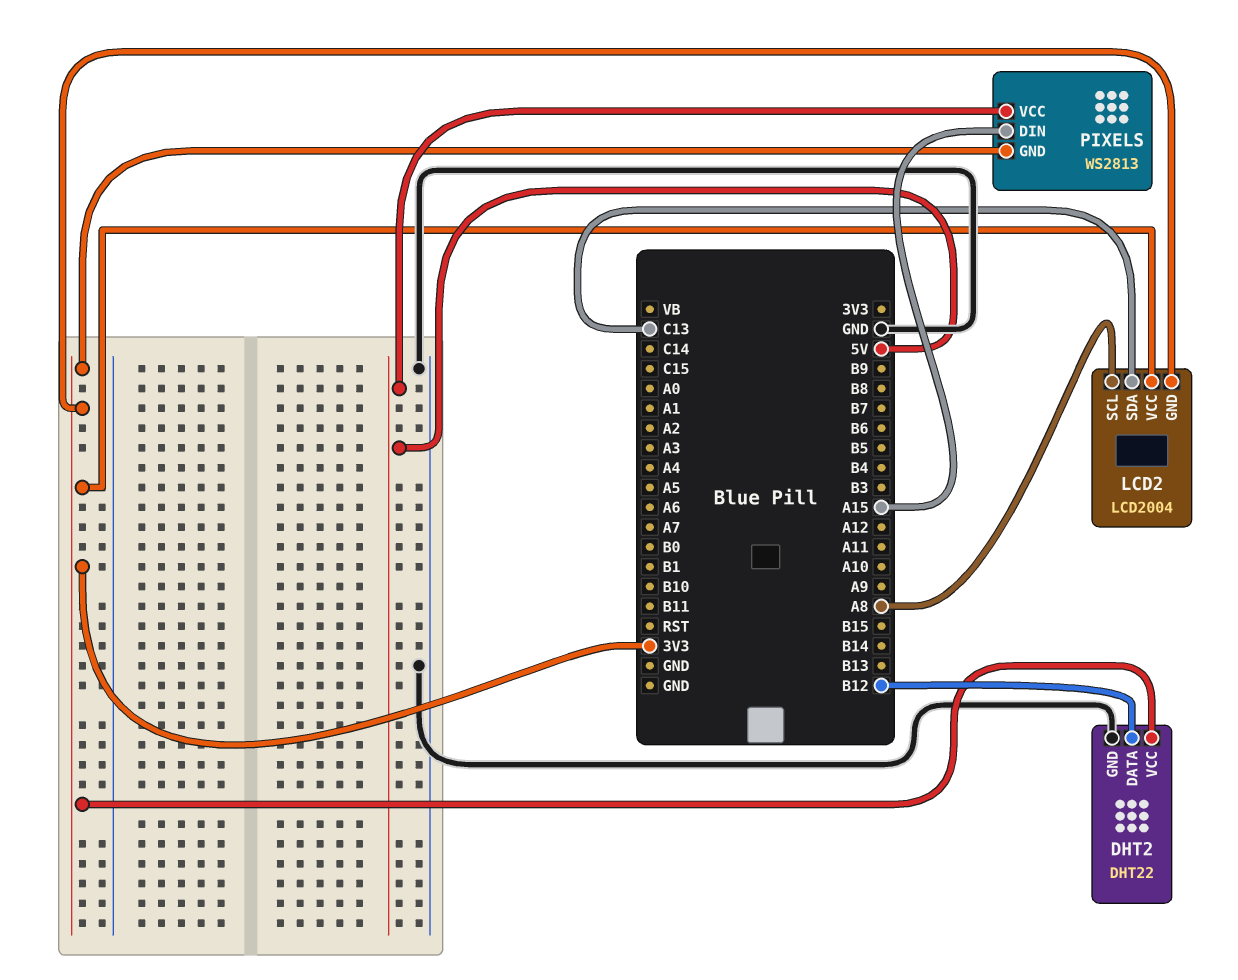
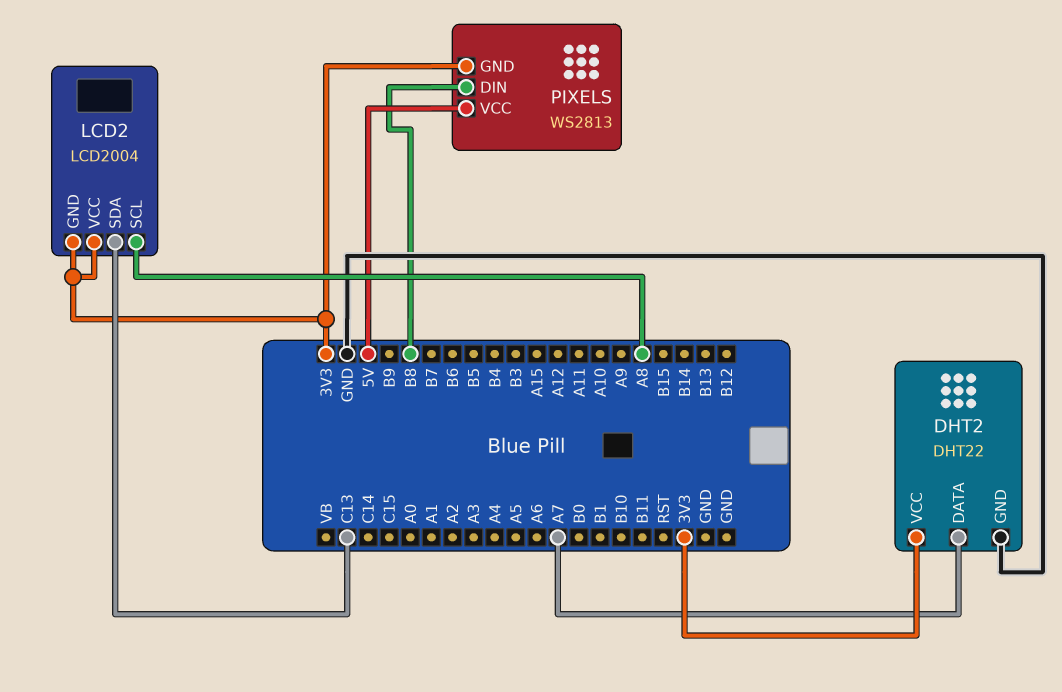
DHT2 pin DATA: B12 -> A7
PIXELS pin DIN: A15 -> B8

